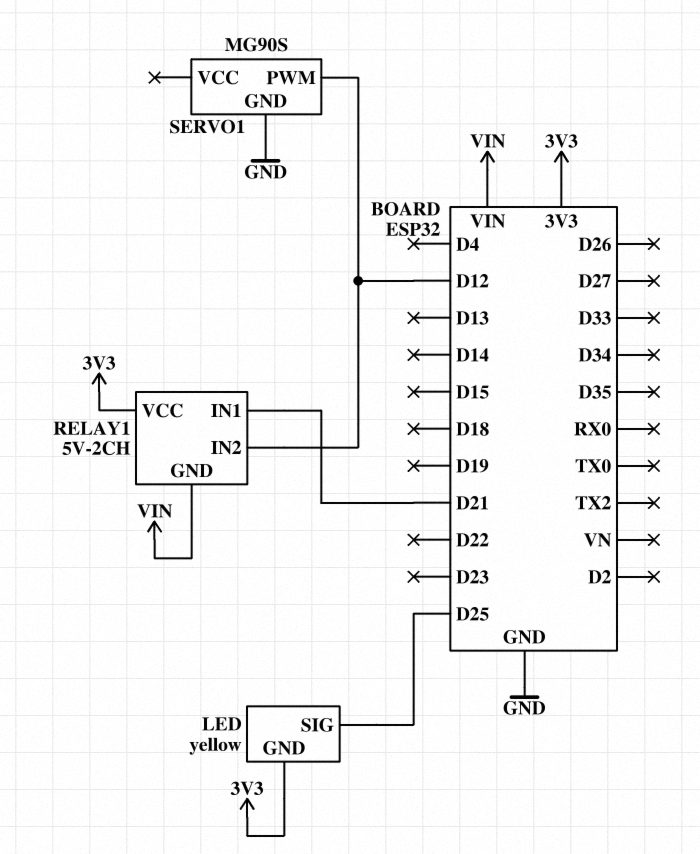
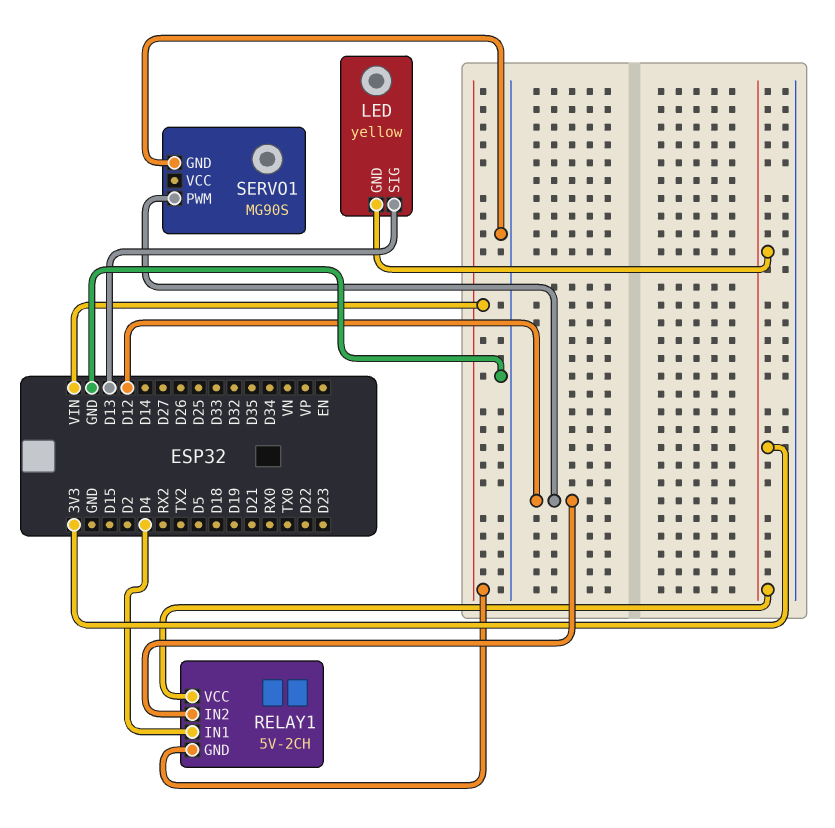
LED pin SIG: D25 -> D13
RELAY1 pin IN1: D21 -> D4

